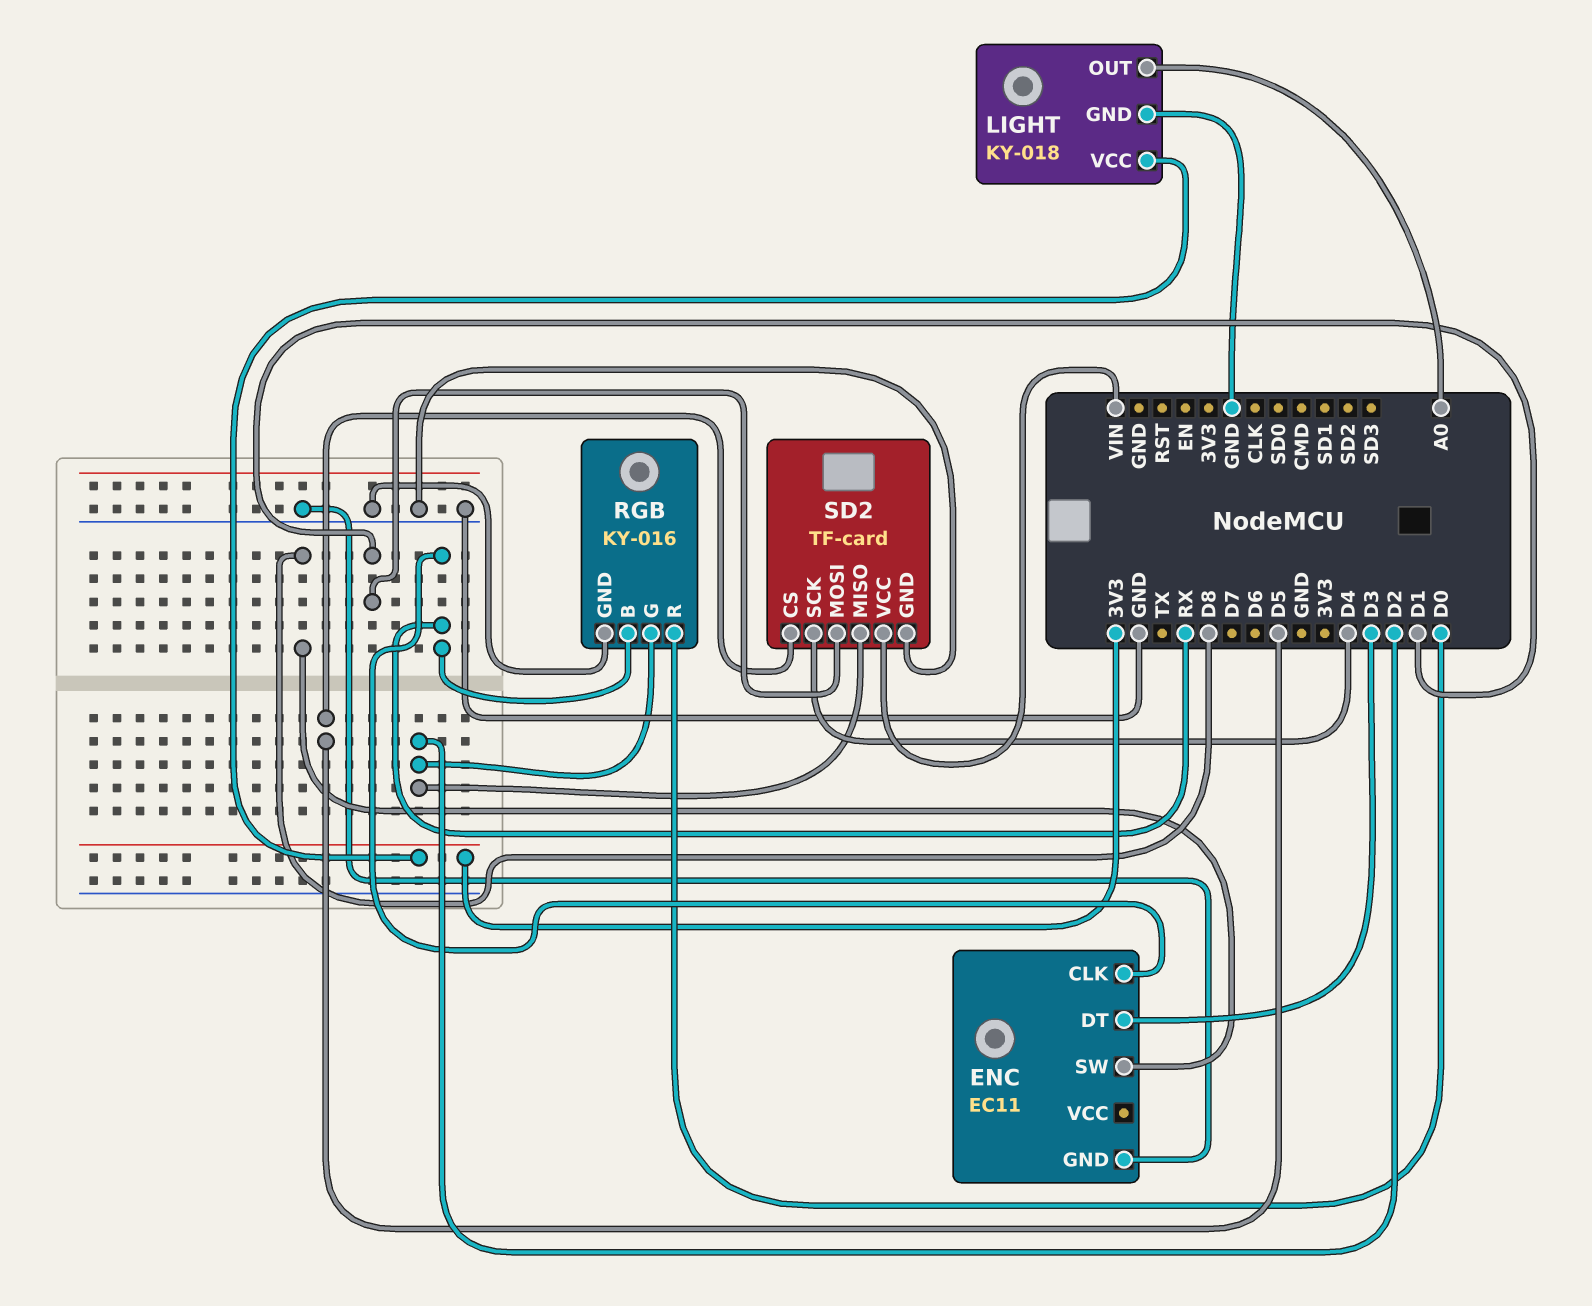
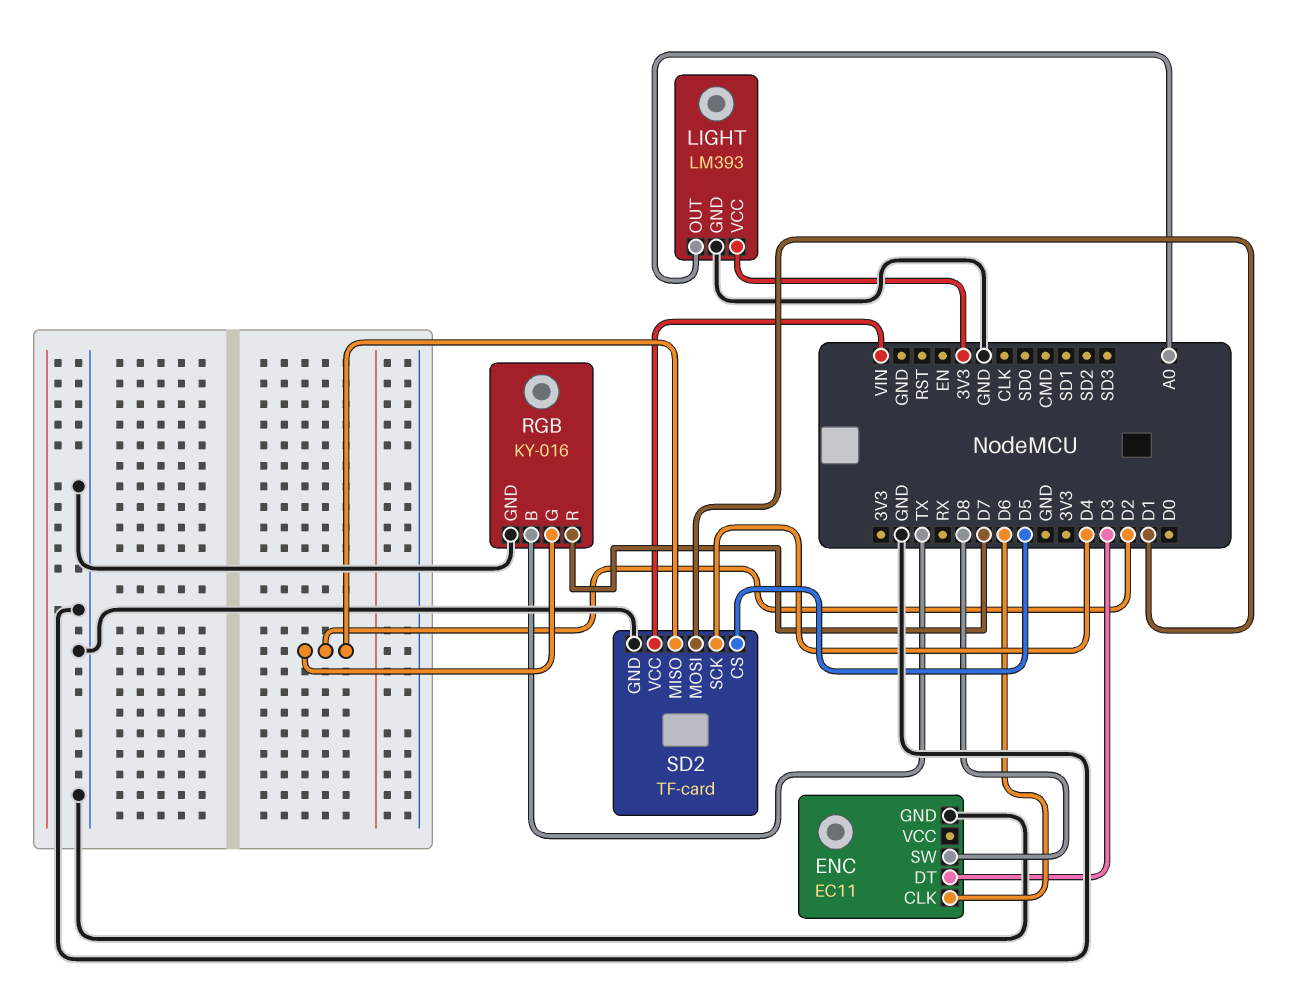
ENC pin CLK: RX -> D6
LIGHT: KY-018 -> LM393
RGB pin B: RX -> TX
RGB pin R: D0 -> D7

